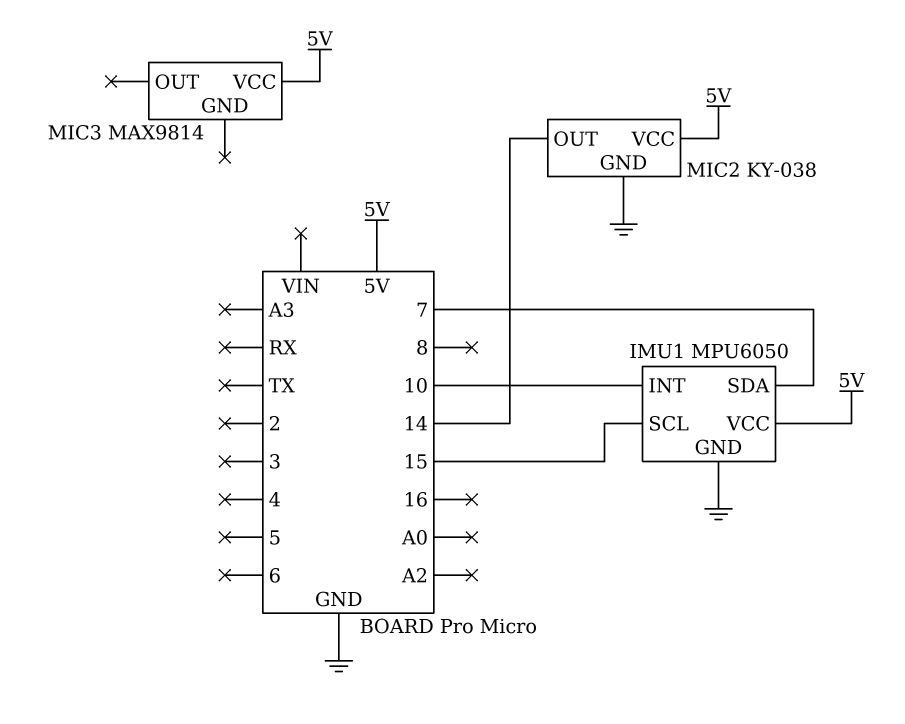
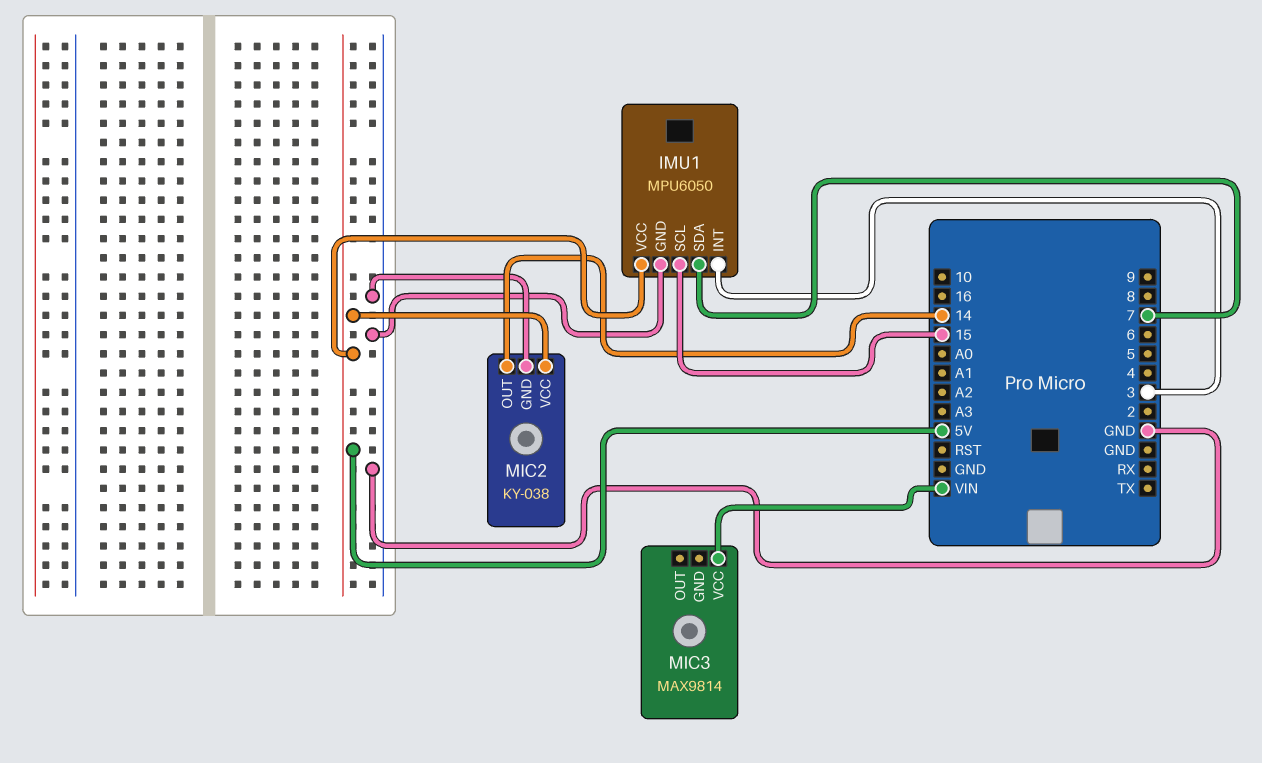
IMU1 pin INT: 10 -> 3
MIC3 pin VCC: 5V -> VIN

